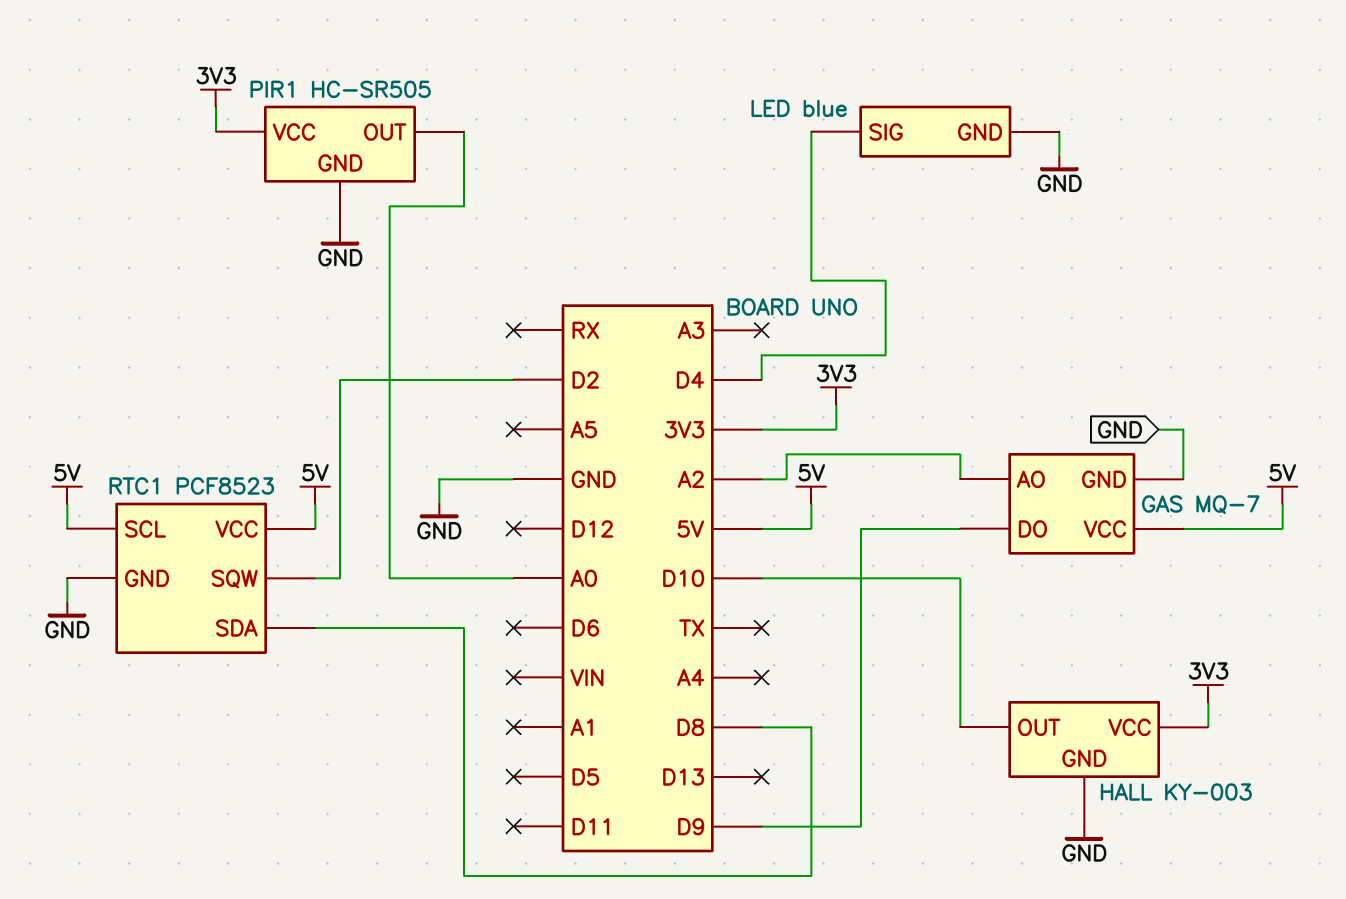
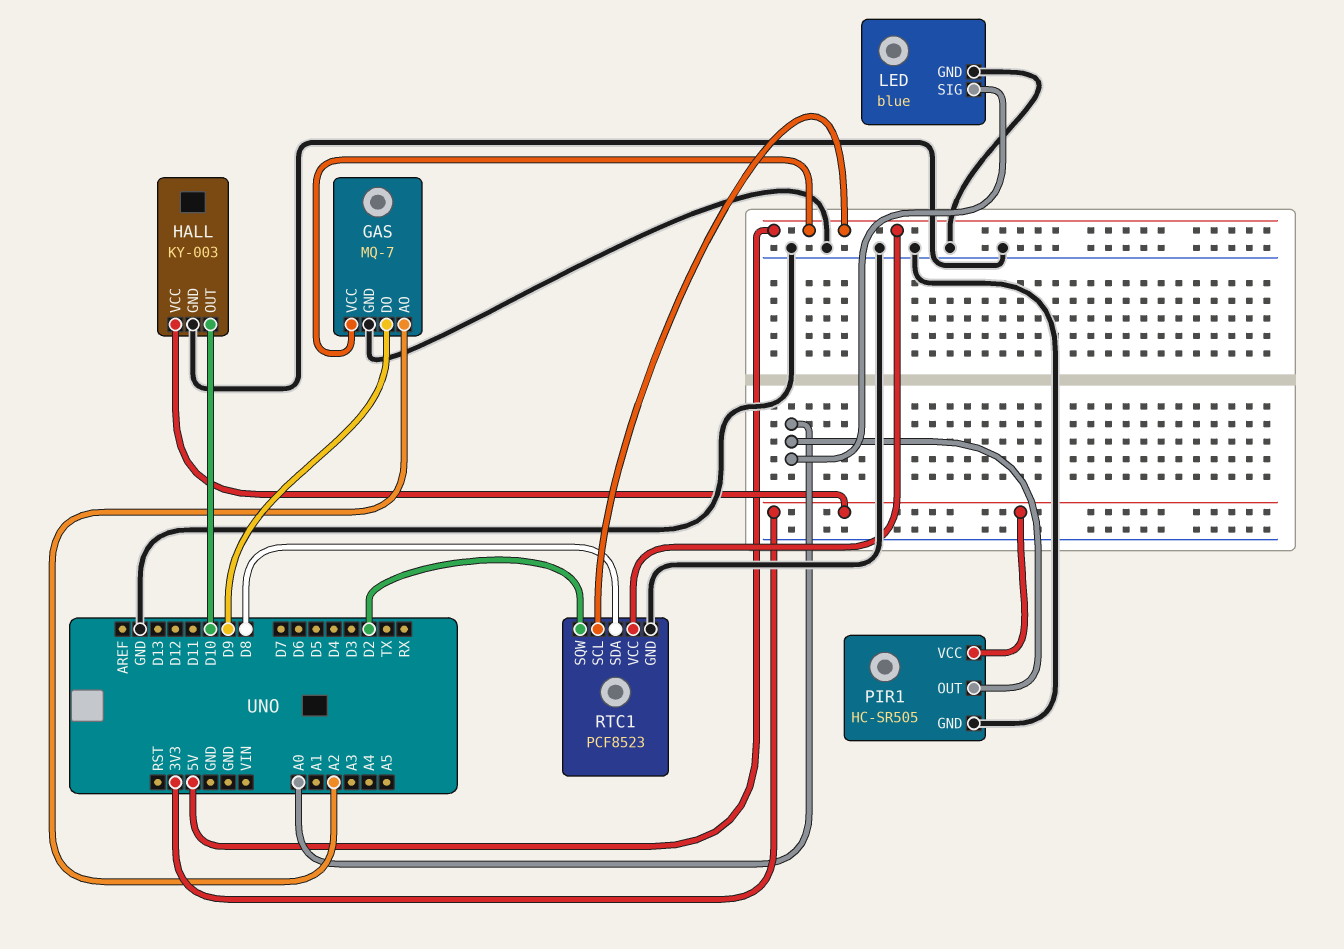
LED pin SIG: D4 -> A0

